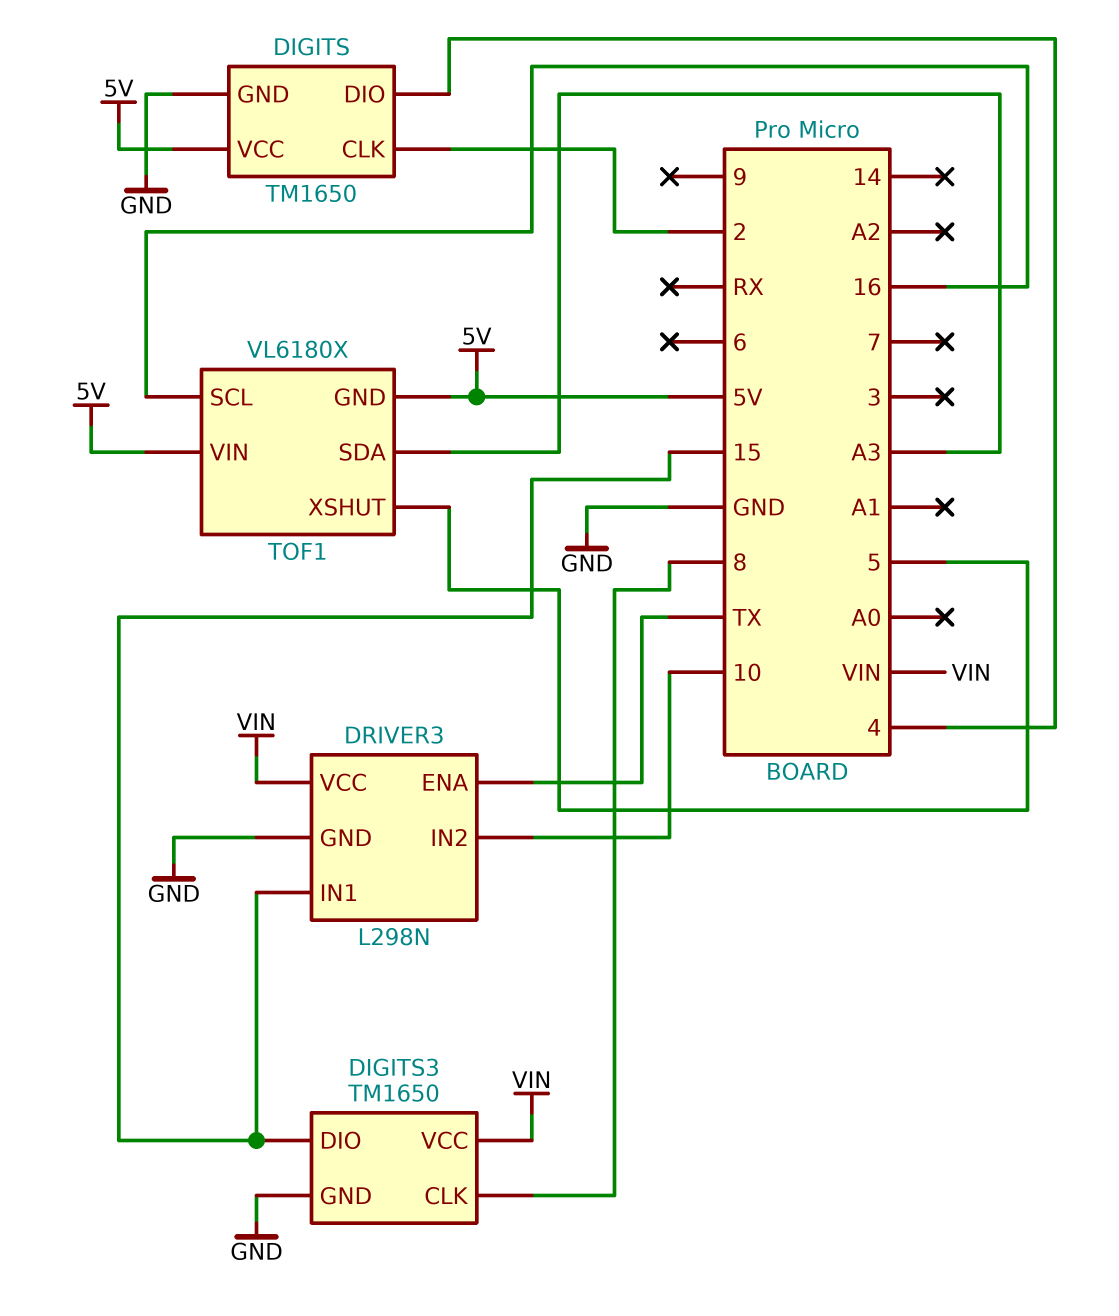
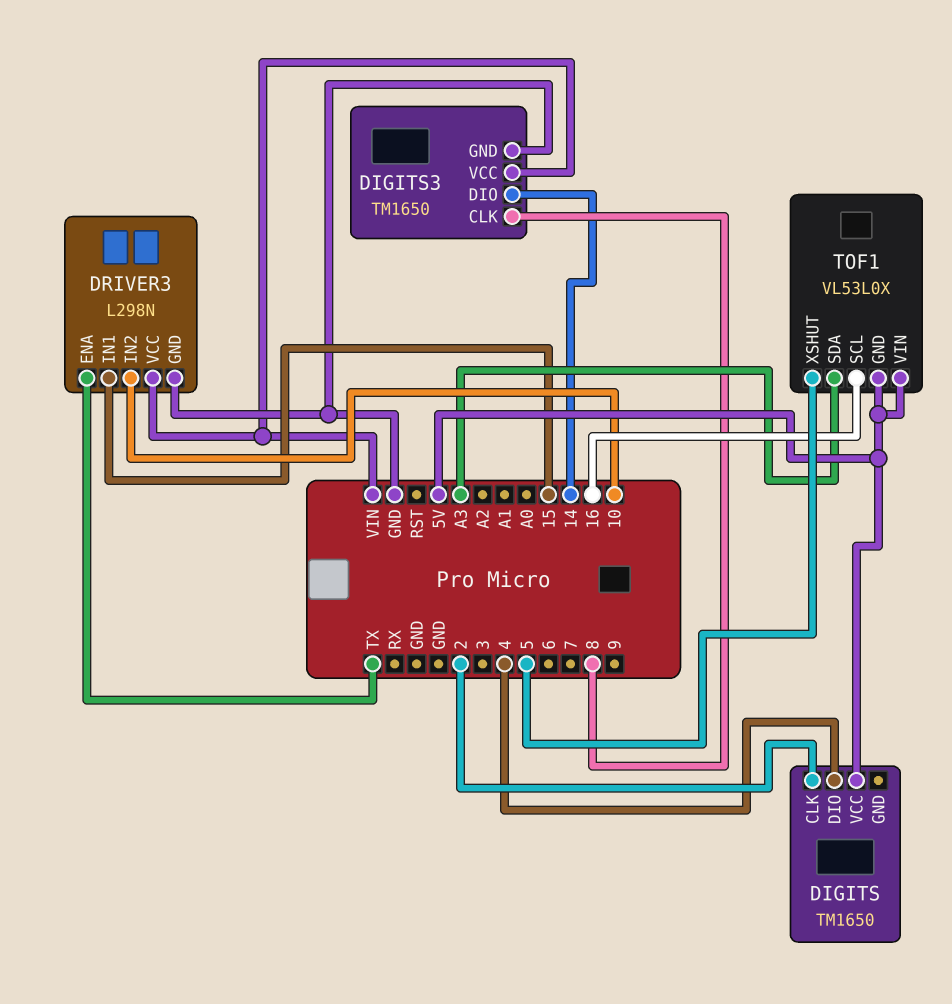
DIGITS pin GND: GND -> none
DIGITS3 pin DIO: 15 -> 14
TOF1: VL6180X -> VL53L0X

